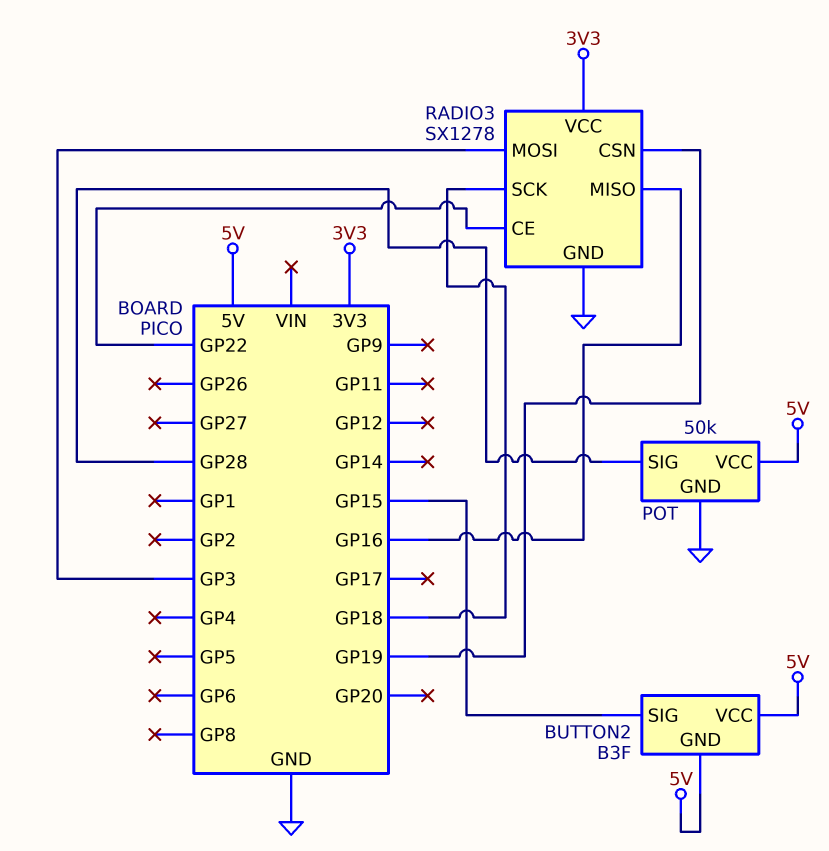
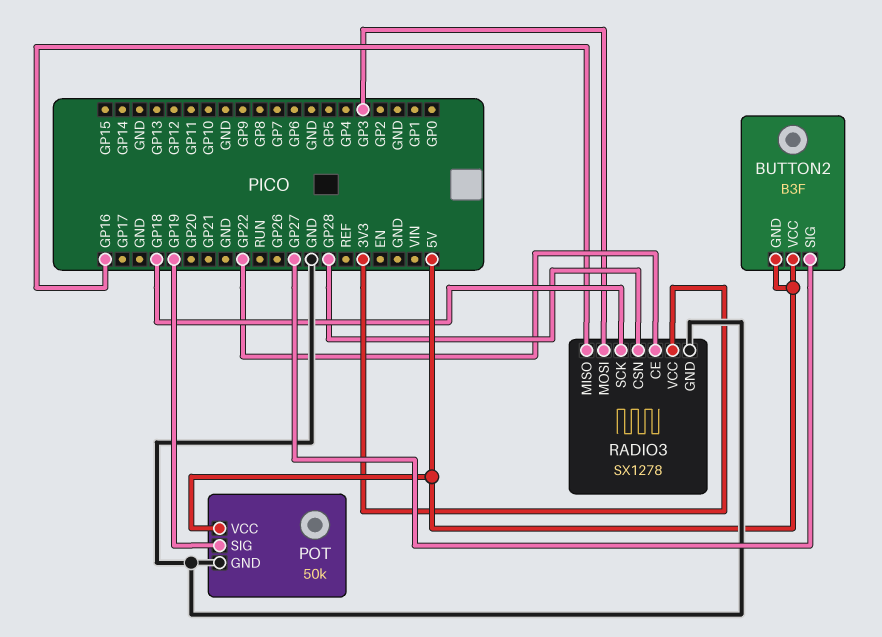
BUTTON2 pin SIG: GP15 -> GP27
POT pin SIG: GP28 -> GP19
RADIO3 pin CSN: GP19 -> GP28

